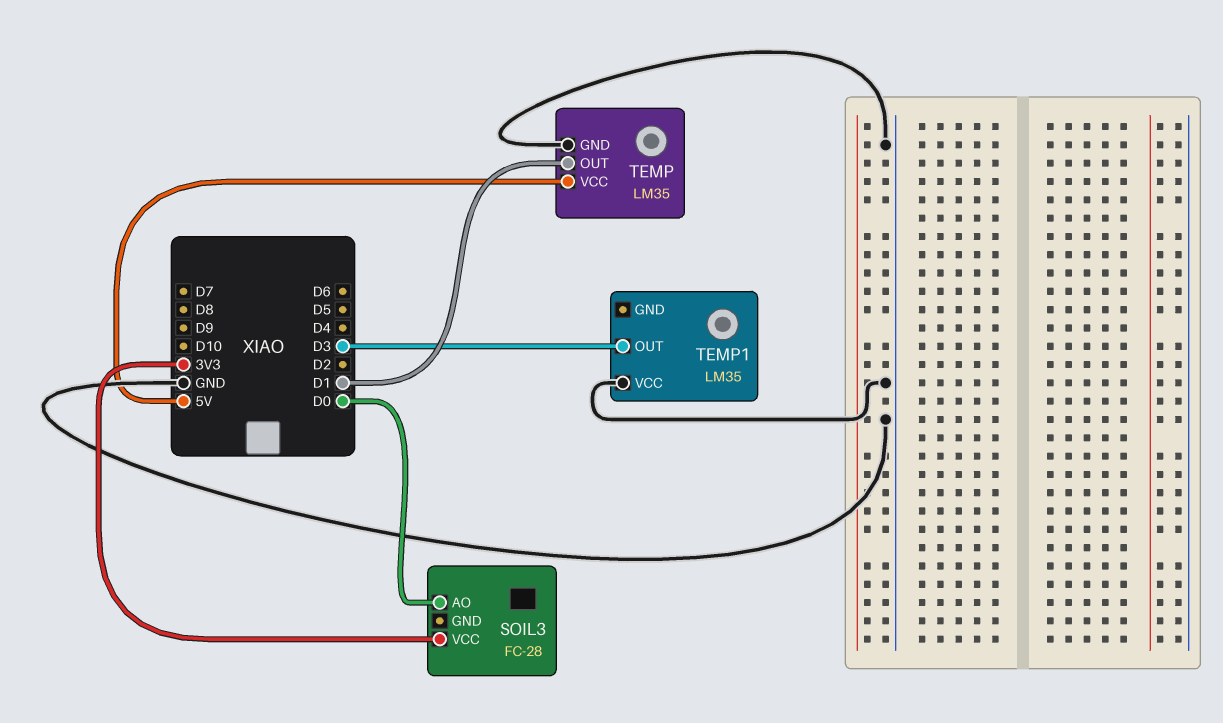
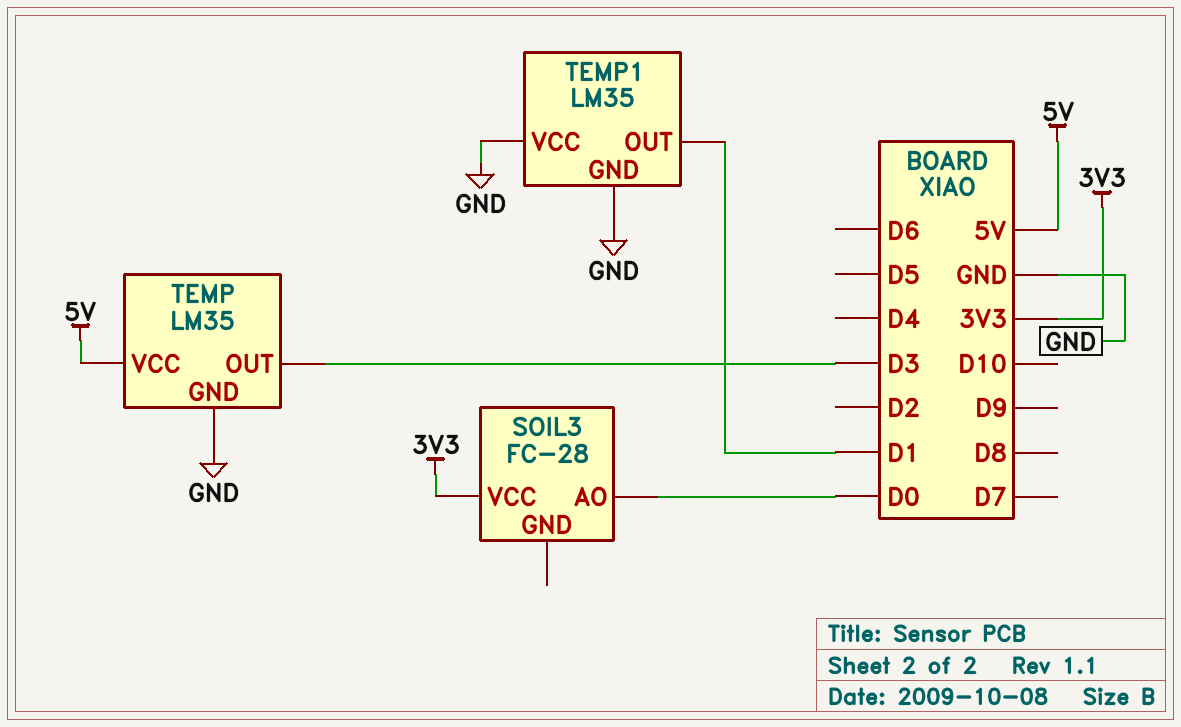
TEMP pin OUT: D1 -> D3
TEMP1 pin GND: none -> GND
TEMP1 pin OUT: D3 -> D1

